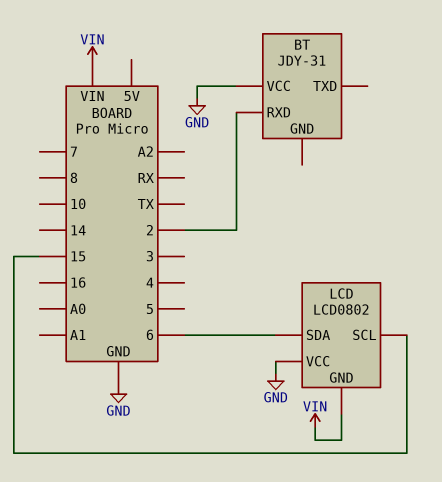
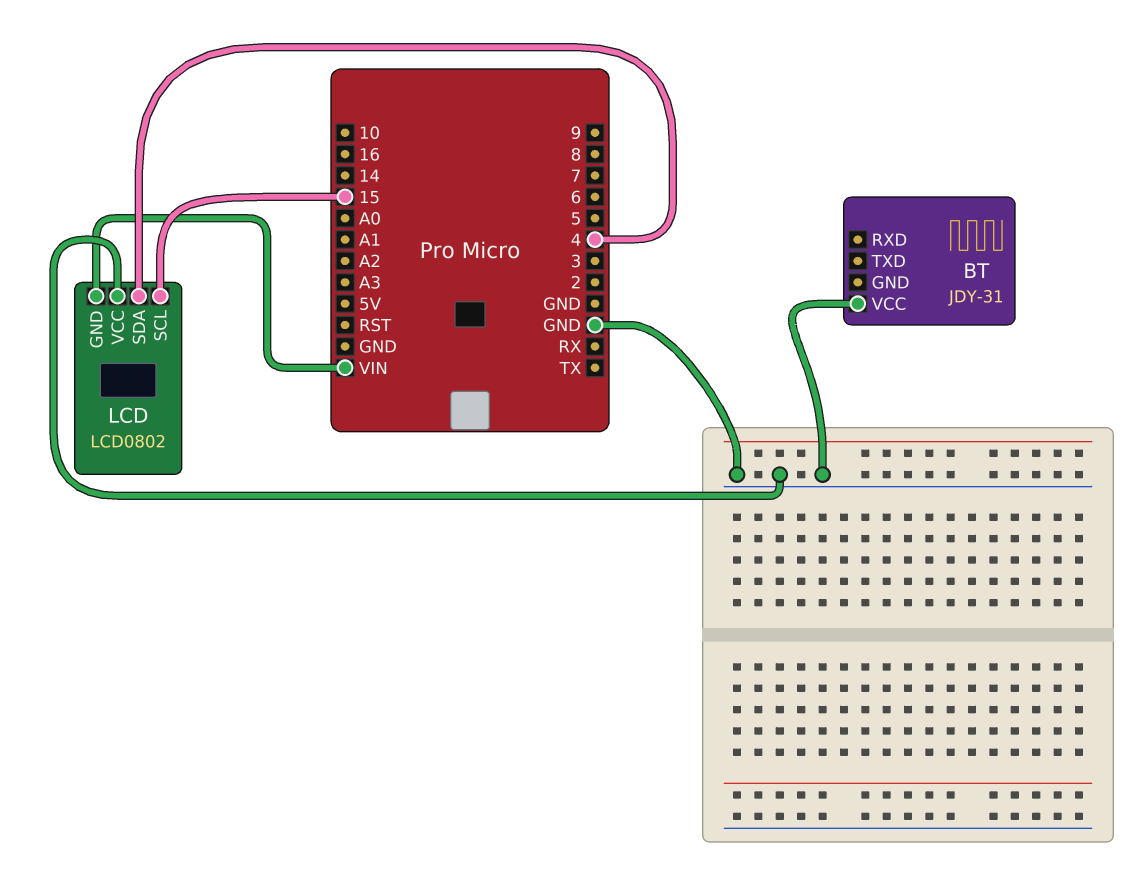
BT pin RXD: 2 -> none
LCD pin SDA: 6 -> 4

